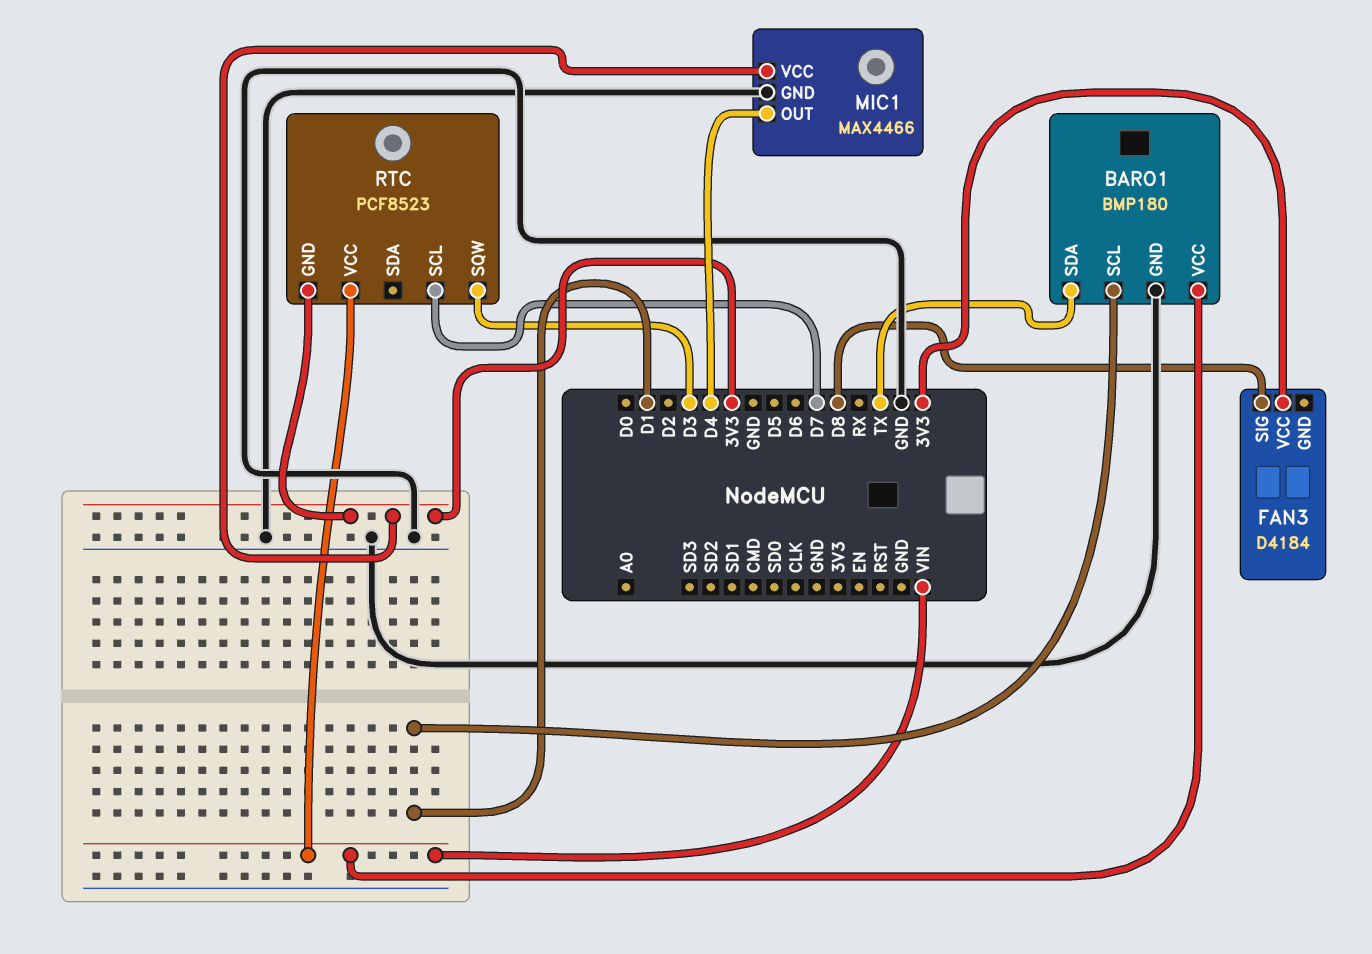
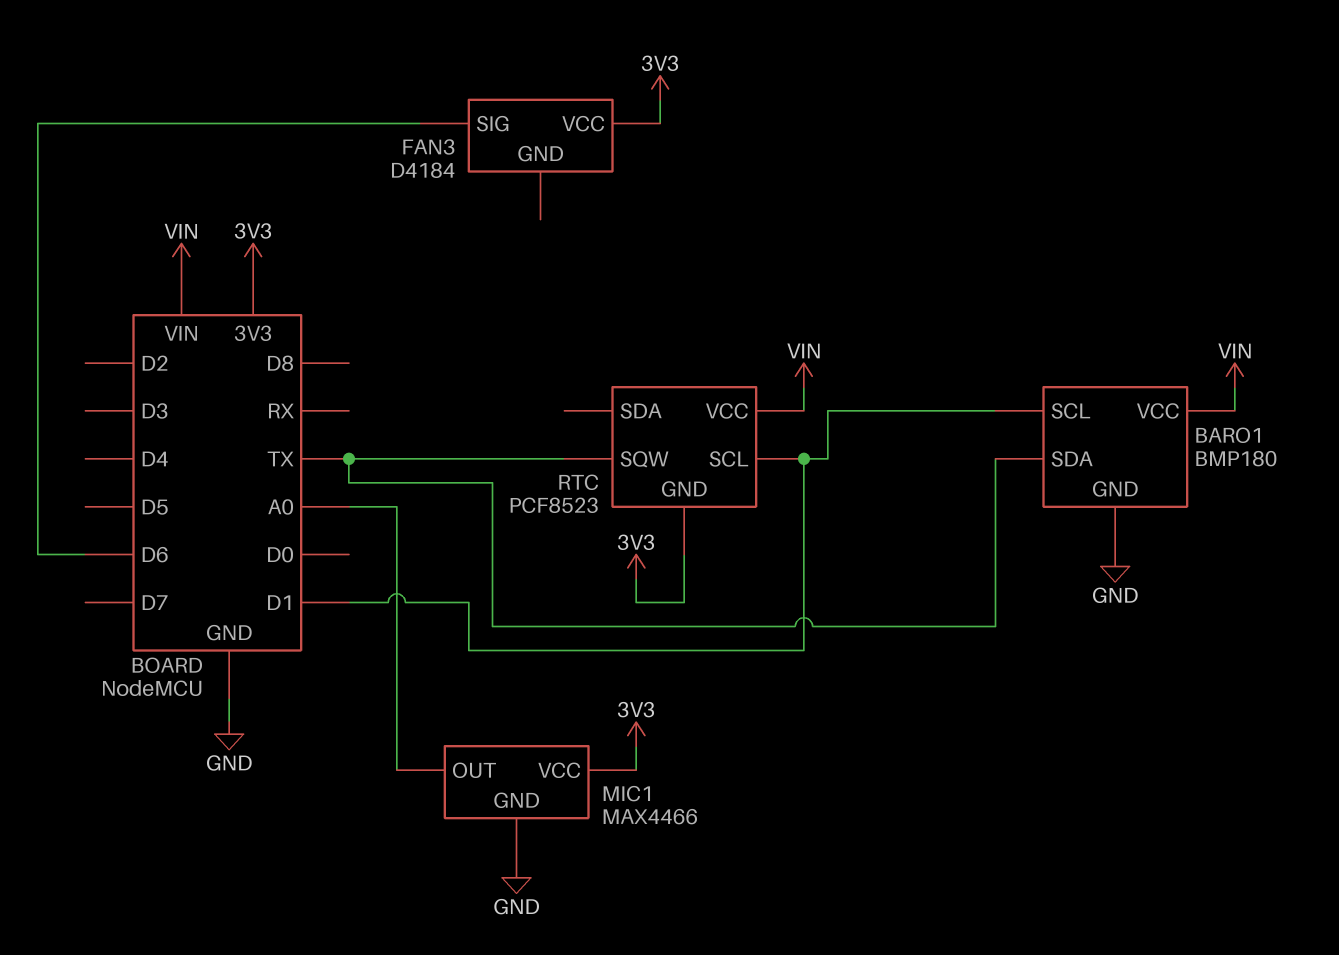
FAN3 pin SIG: D8 -> D6
MIC1 pin OUT: D4 -> A0
RTC pin SCL: D7 -> D1
RTC pin SQW: D3 -> TX

